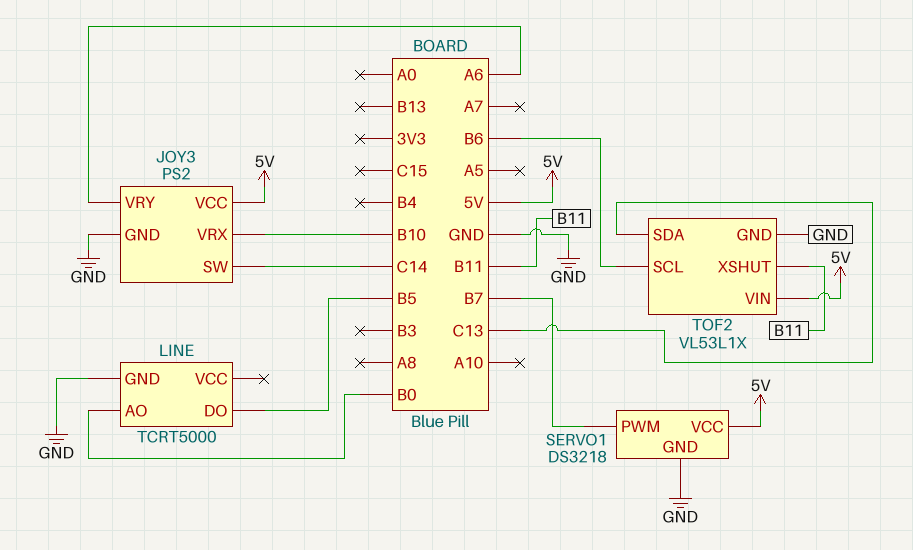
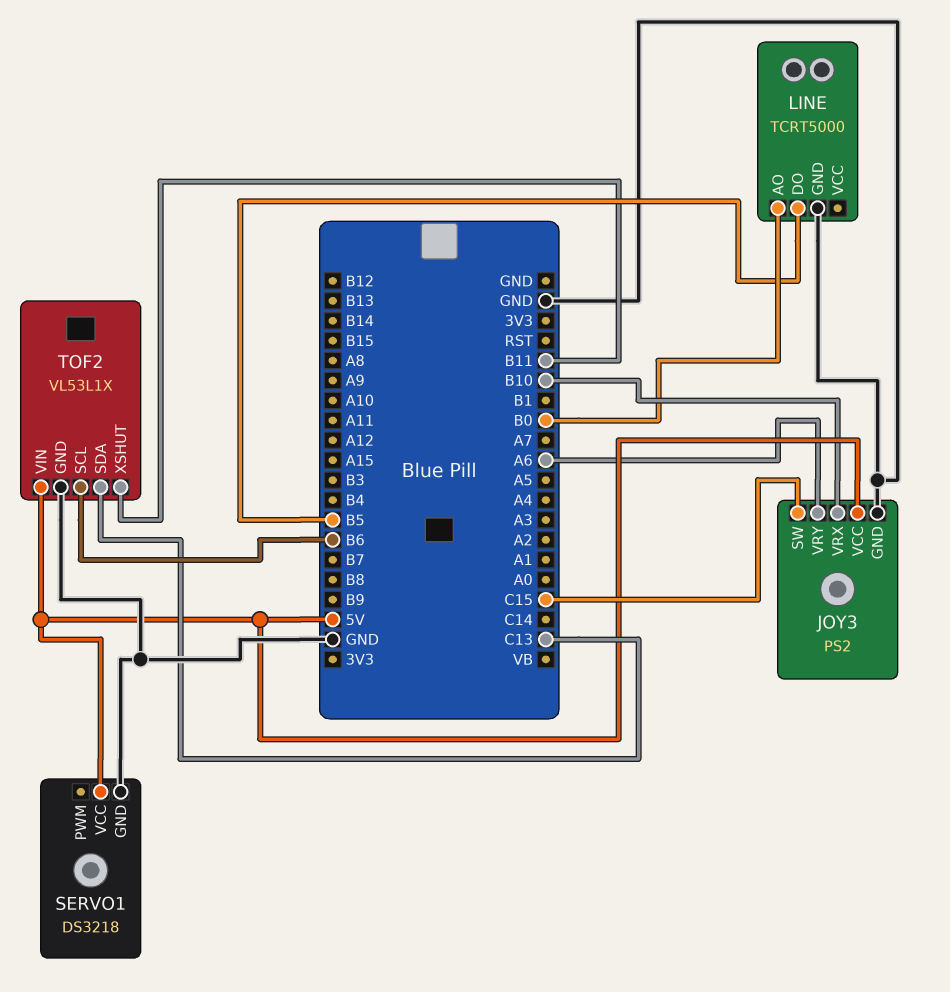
JOY3 pin SW: C14 -> C15
SERVO1 pin PWM: B7 -> none

